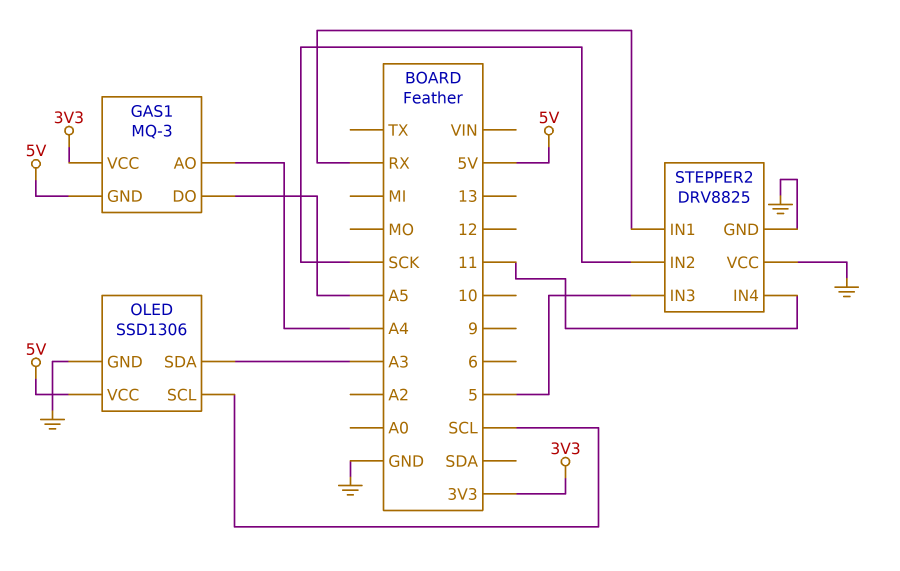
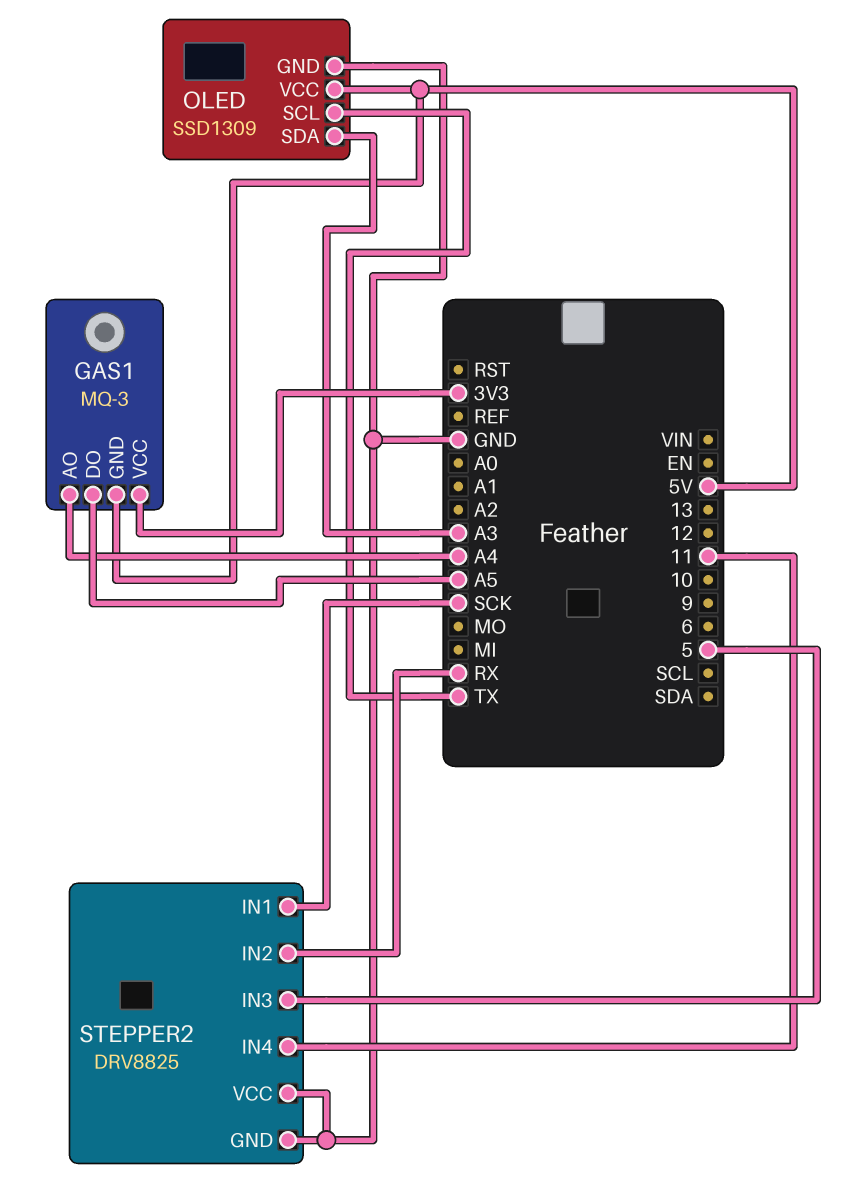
OLED: SSD1306 -> SSD1309
OLED pin SCL: SCL -> TX
STEPPER2 pin IN1: RX -> SCK
STEPPER2 pin IN2: SCK -> RX

